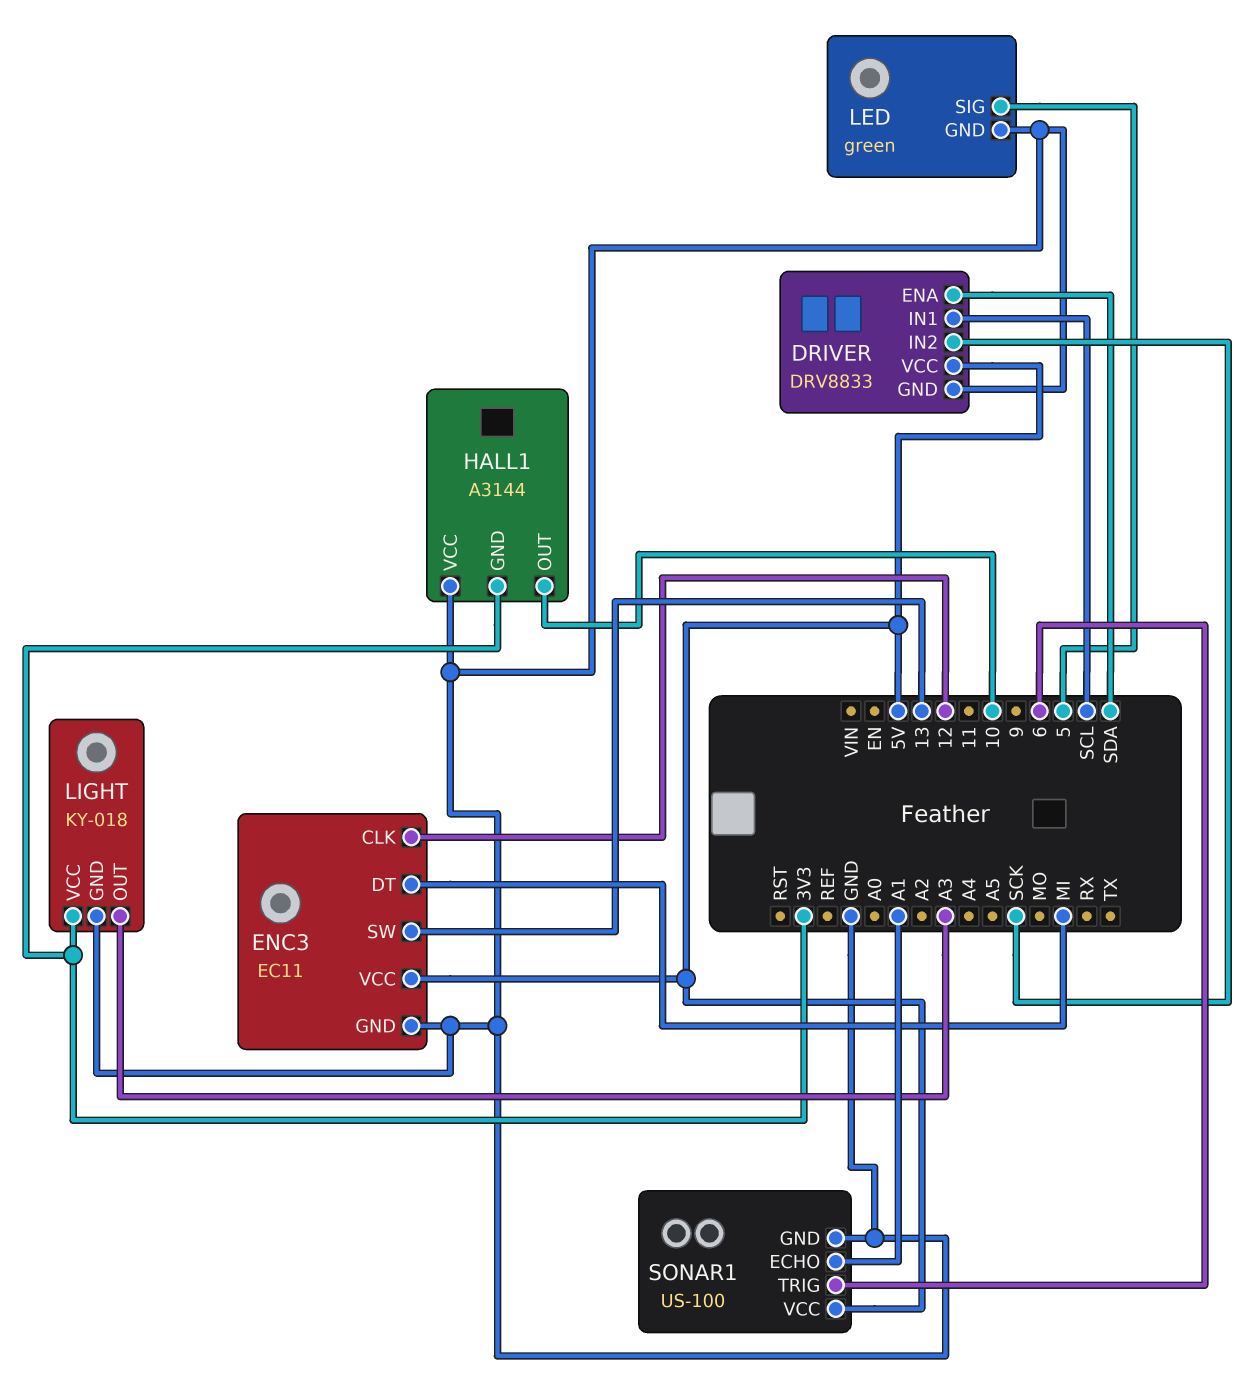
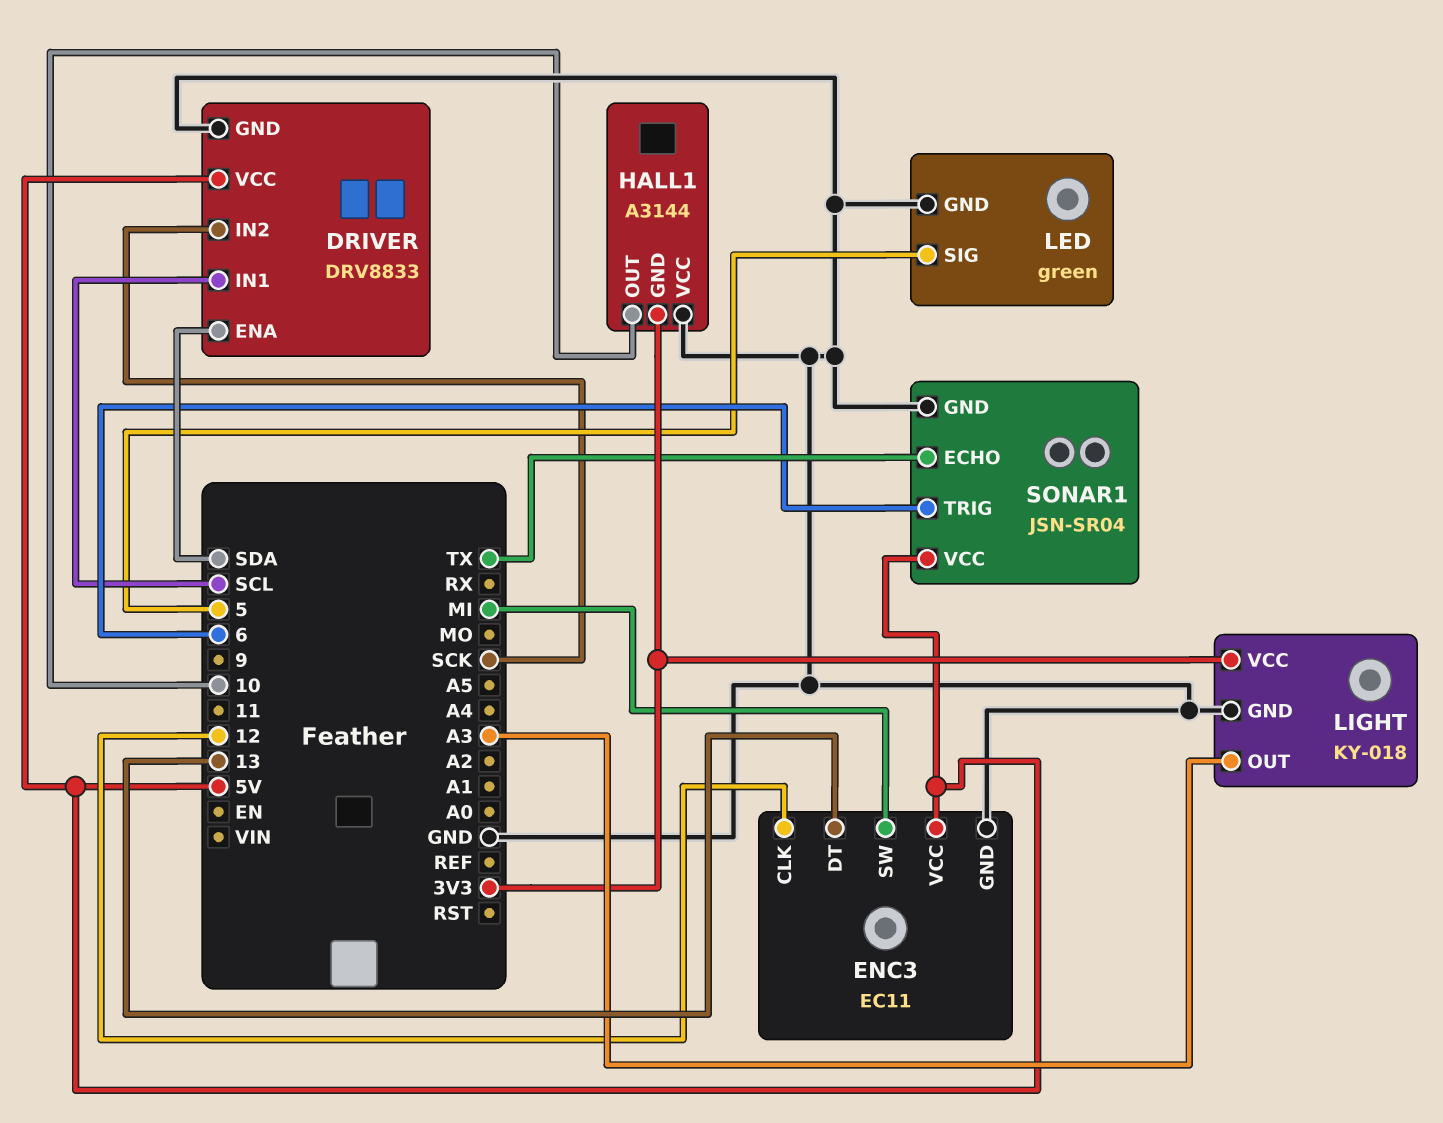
ENC3 pin DT: MI -> 13
ENC3 pin SW: 13 -> MI
SONAR1: US-100 -> JSN-SR04
SONAR1 pin ECHO: A1 -> TX

